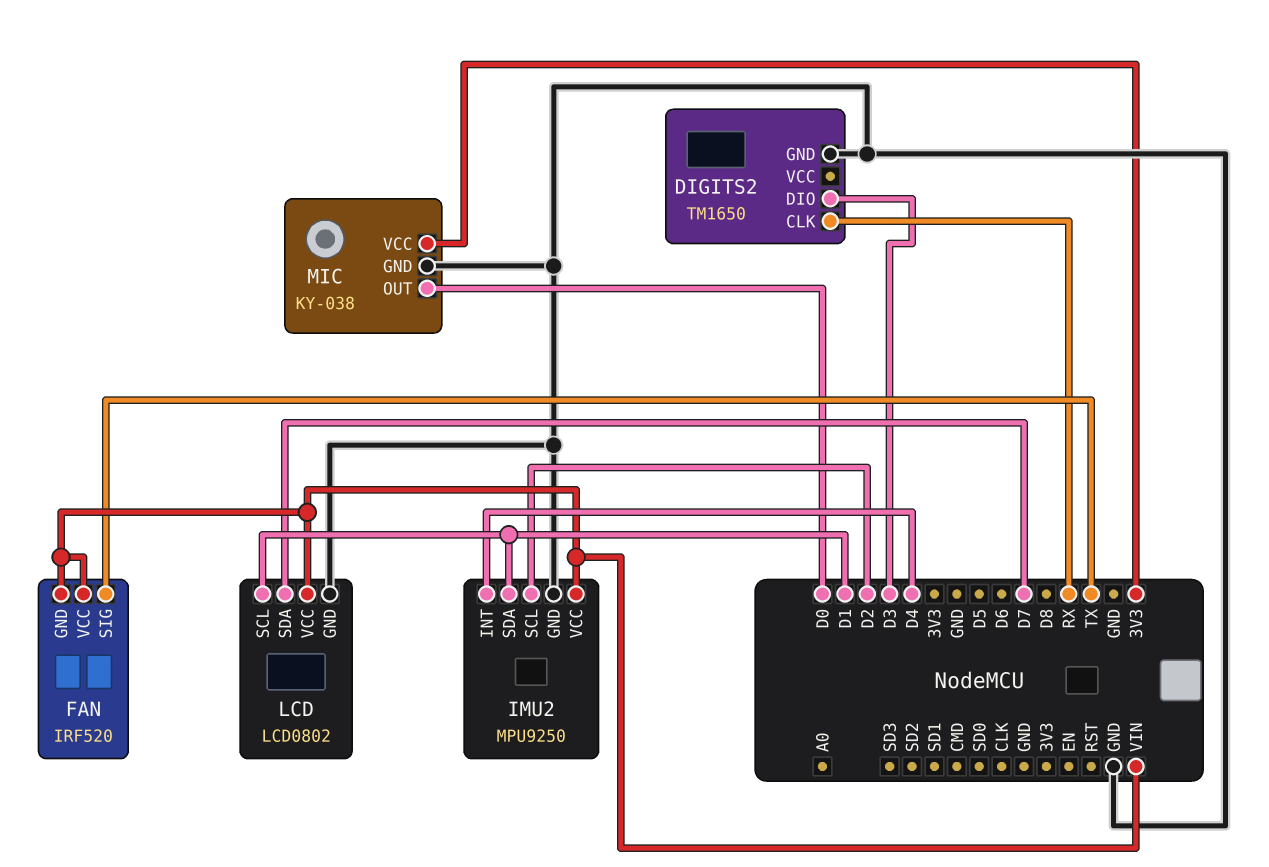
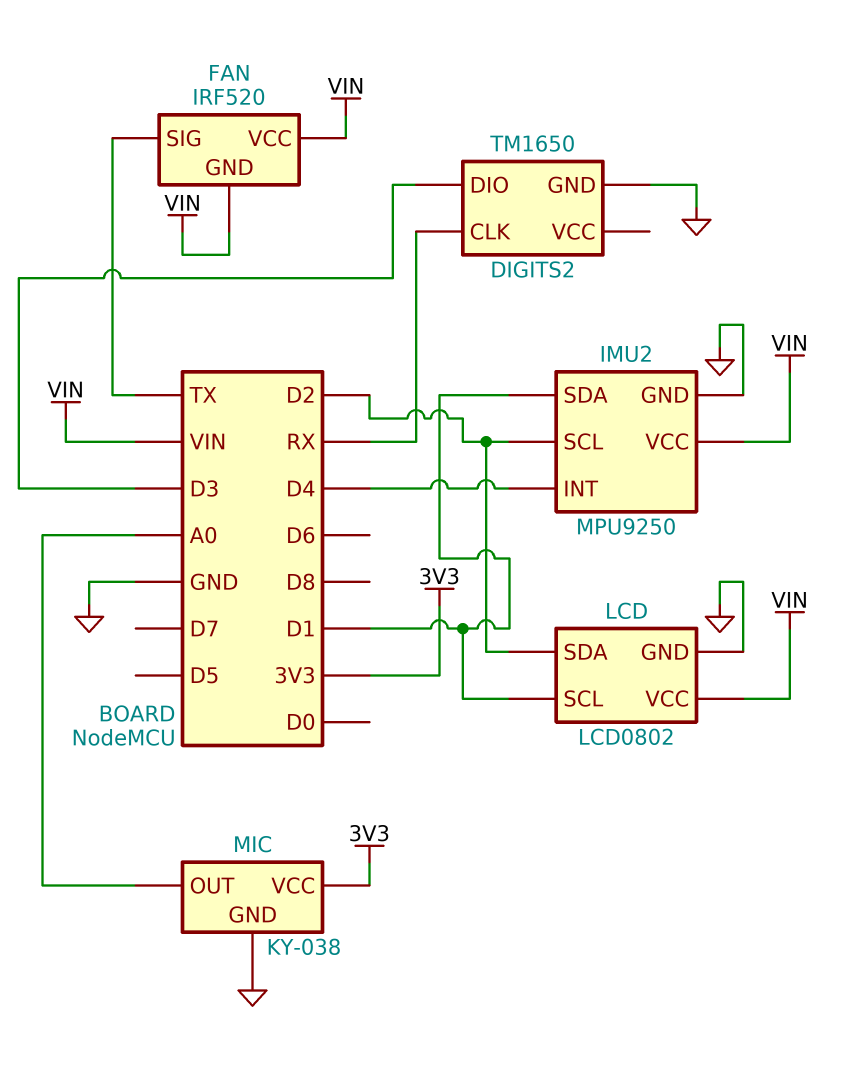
LCD pin SDA: D7 -> D2
MIC pin OUT: D0 -> A0

